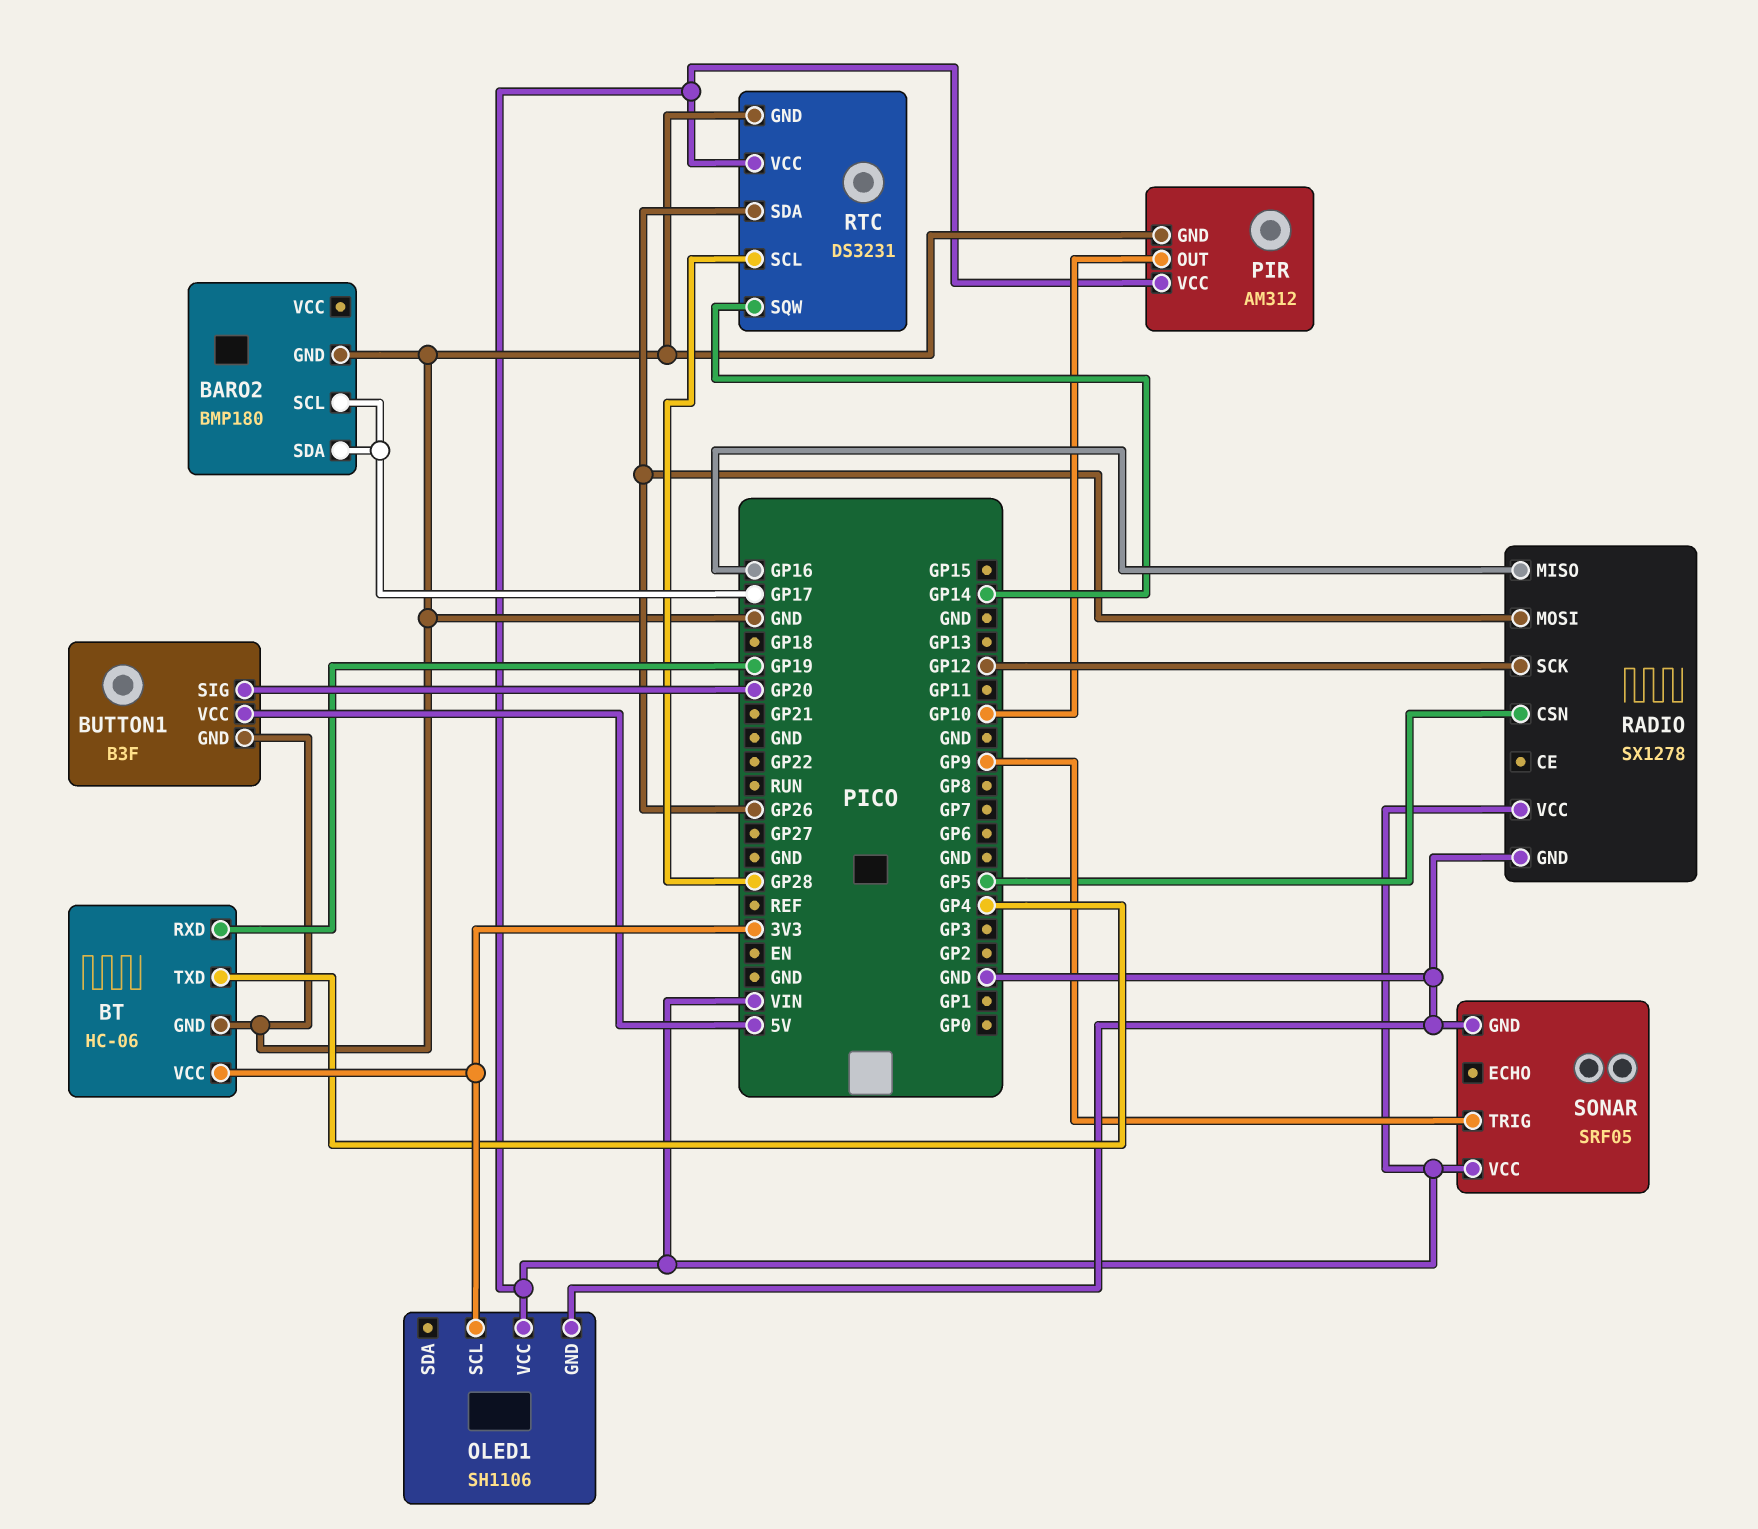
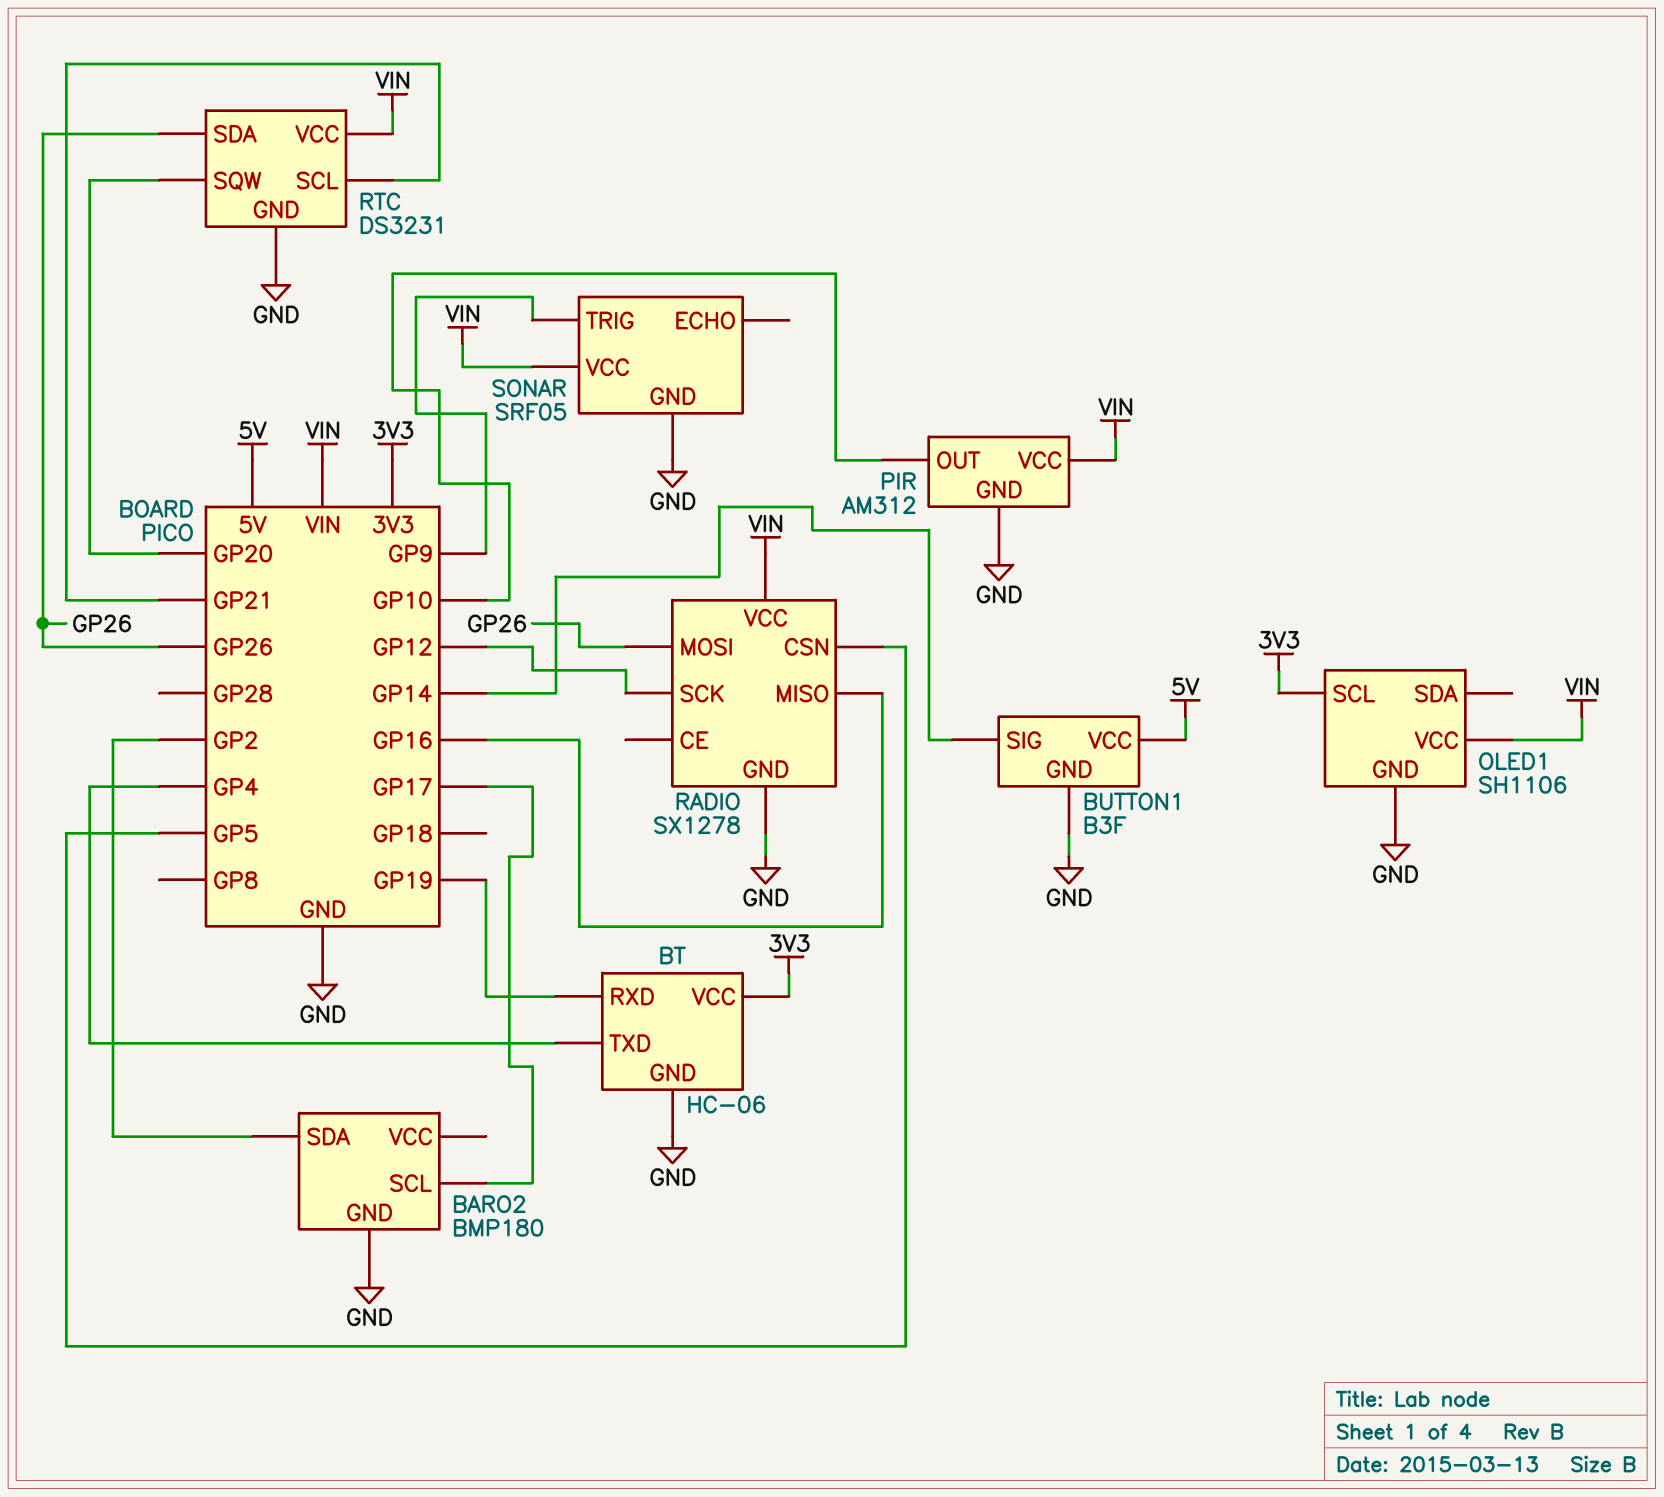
BARO2 pin SDA: GP17 -> GP2
BUTTON1 pin SIG: GP20 -> GP14
RTC pin SCL: GP28 -> GP21
RTC pin SQW: GP14 -> GP20

